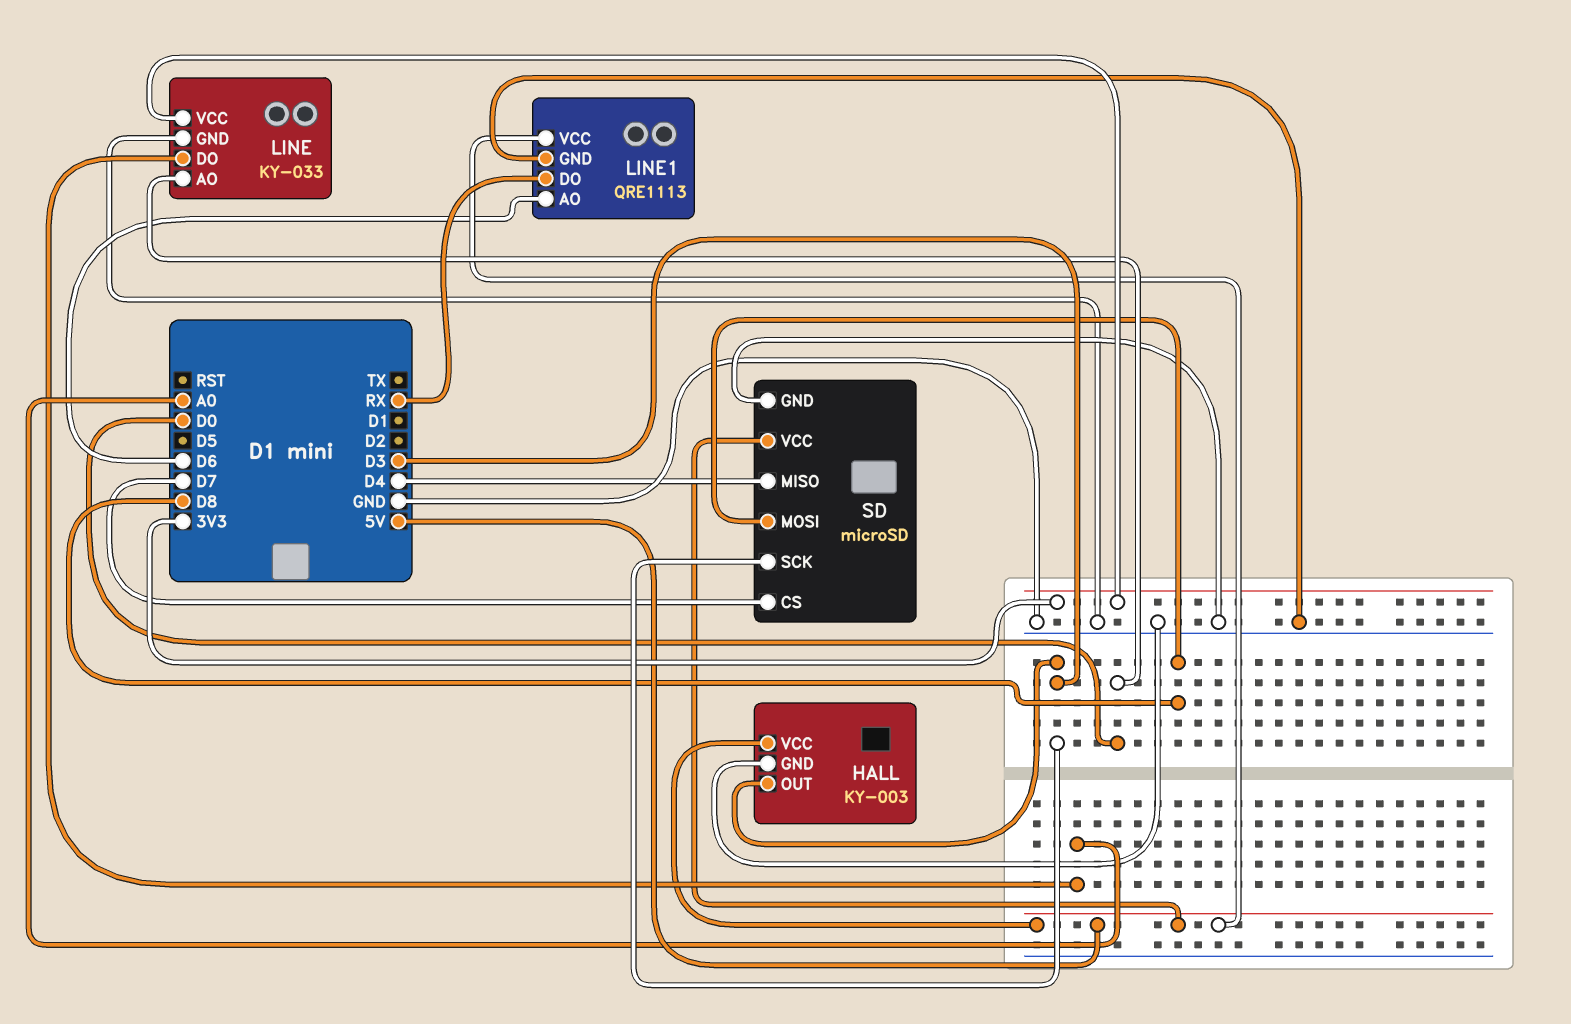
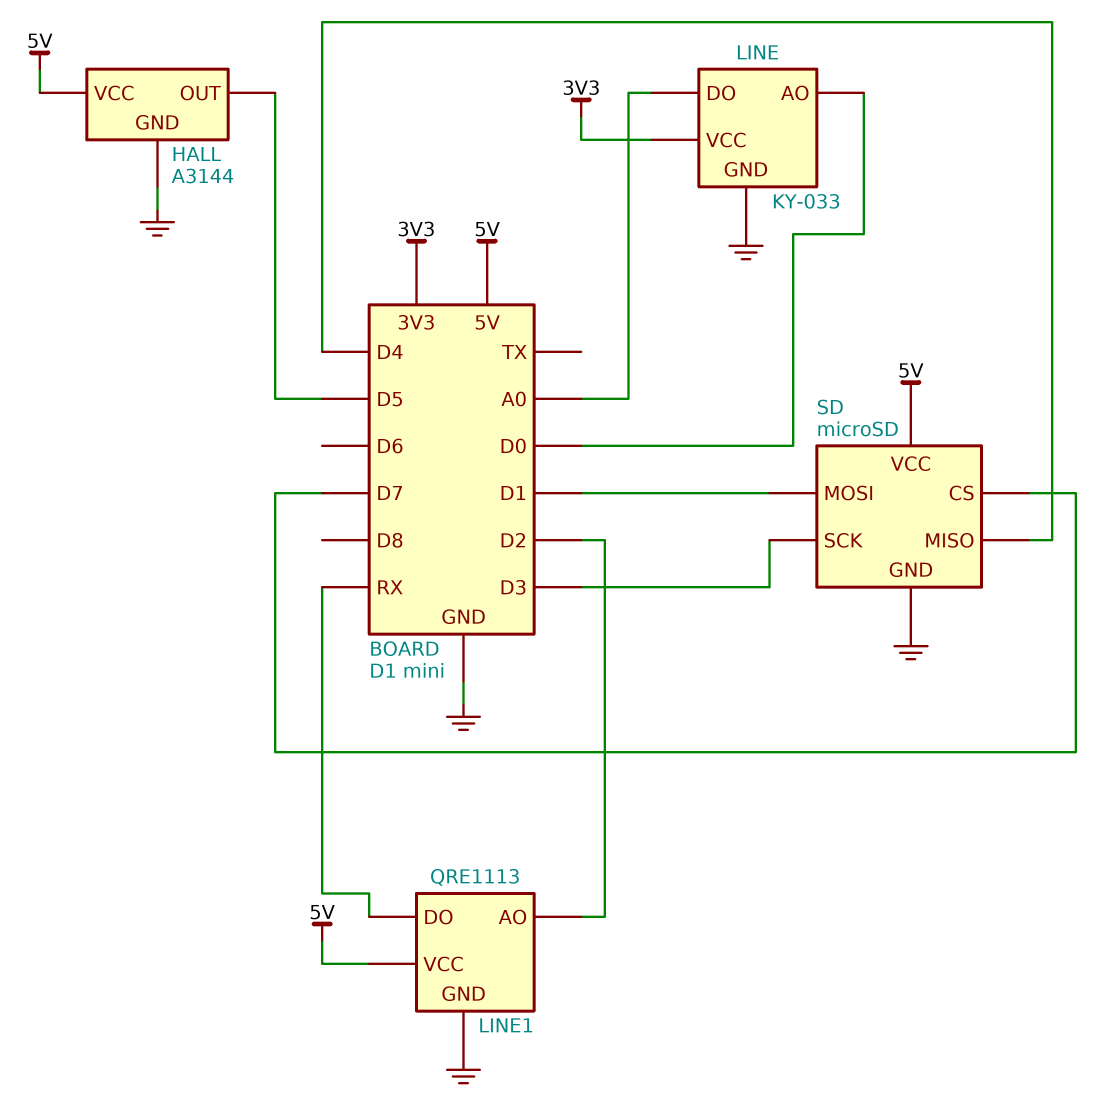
HALL: KY-003 -> A3144
HALL pin OUT: D3 -> D5
LINE1 pin AO: D6 -> D2
SD pin MOSI: D8 -> D1

